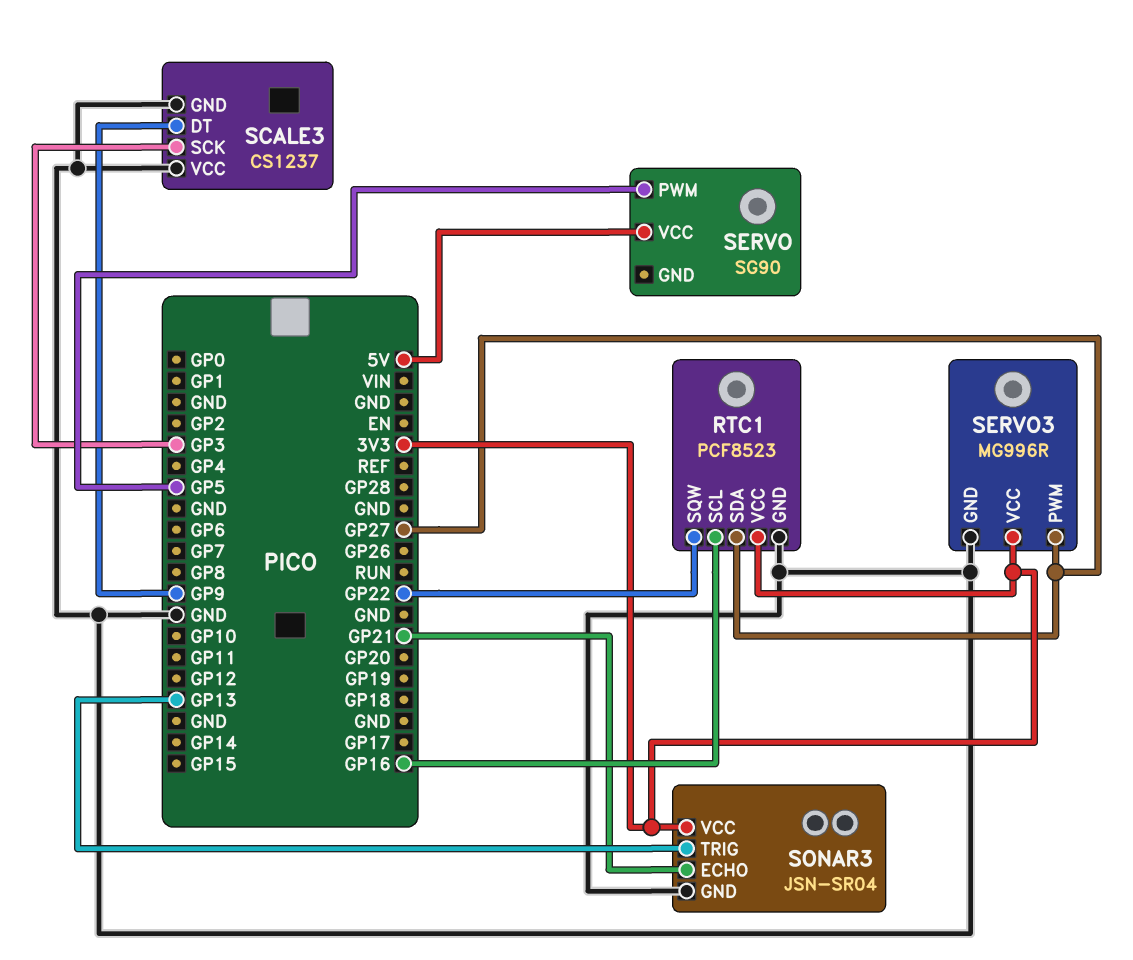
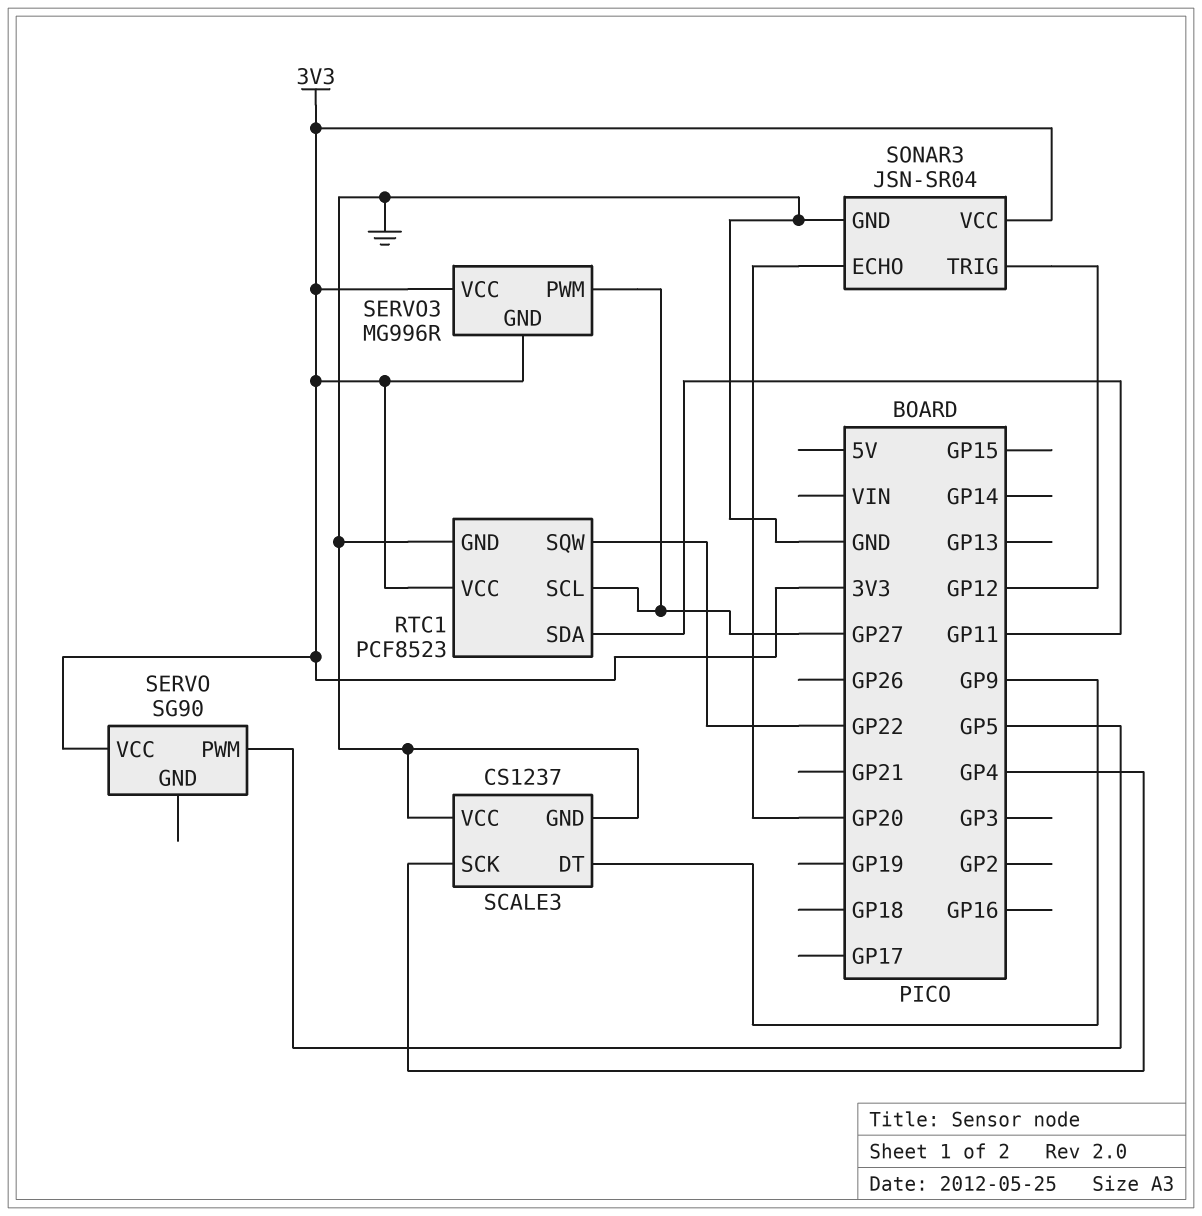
RTC1 pin SCL: GP16 -> GP27
RTC1 pin SDA: GP27 -> GP11
SCALE3 pin SCK: GP3 -> GP4
SERVO pin VCC: 5V -> 3V3
SERVO3 pin GND: GND -> 3V3
SONAR3 pin ECHO: GP21 -> GP20
SONAR3 pin TRIG: GP13 -> GP12

